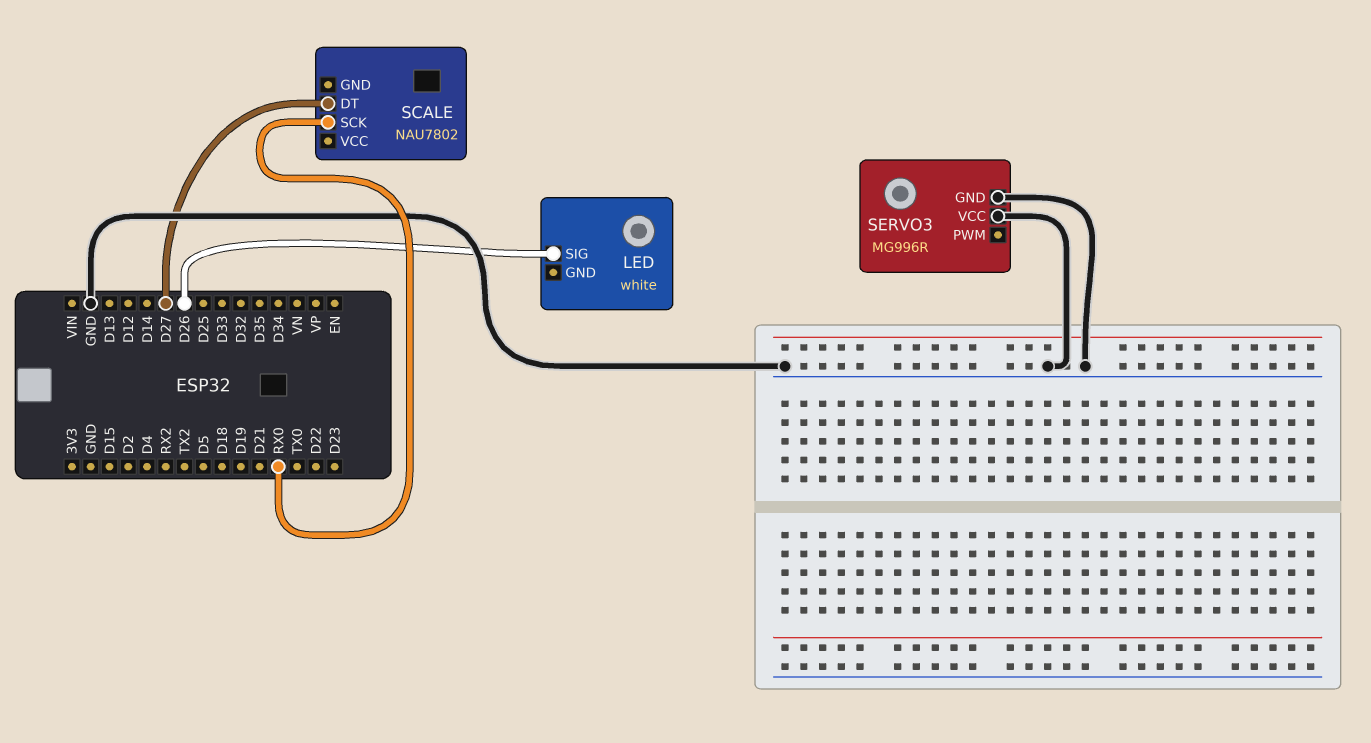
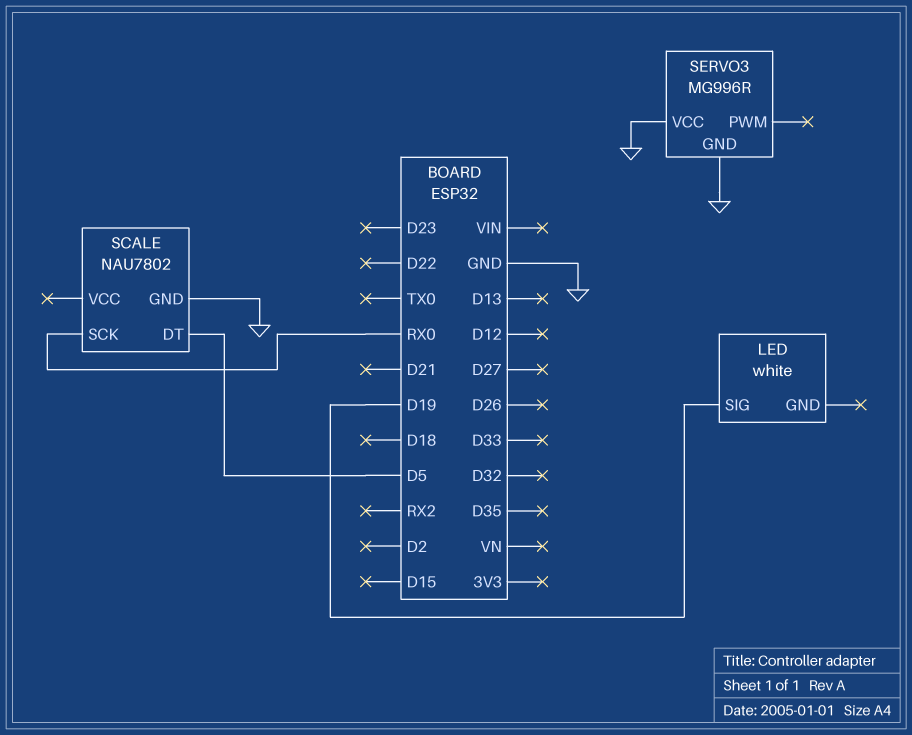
LED pin SIG: D26 -> D19
SCALE pin DT: D27 -> D5
SCALE pin GND: none -> GND

